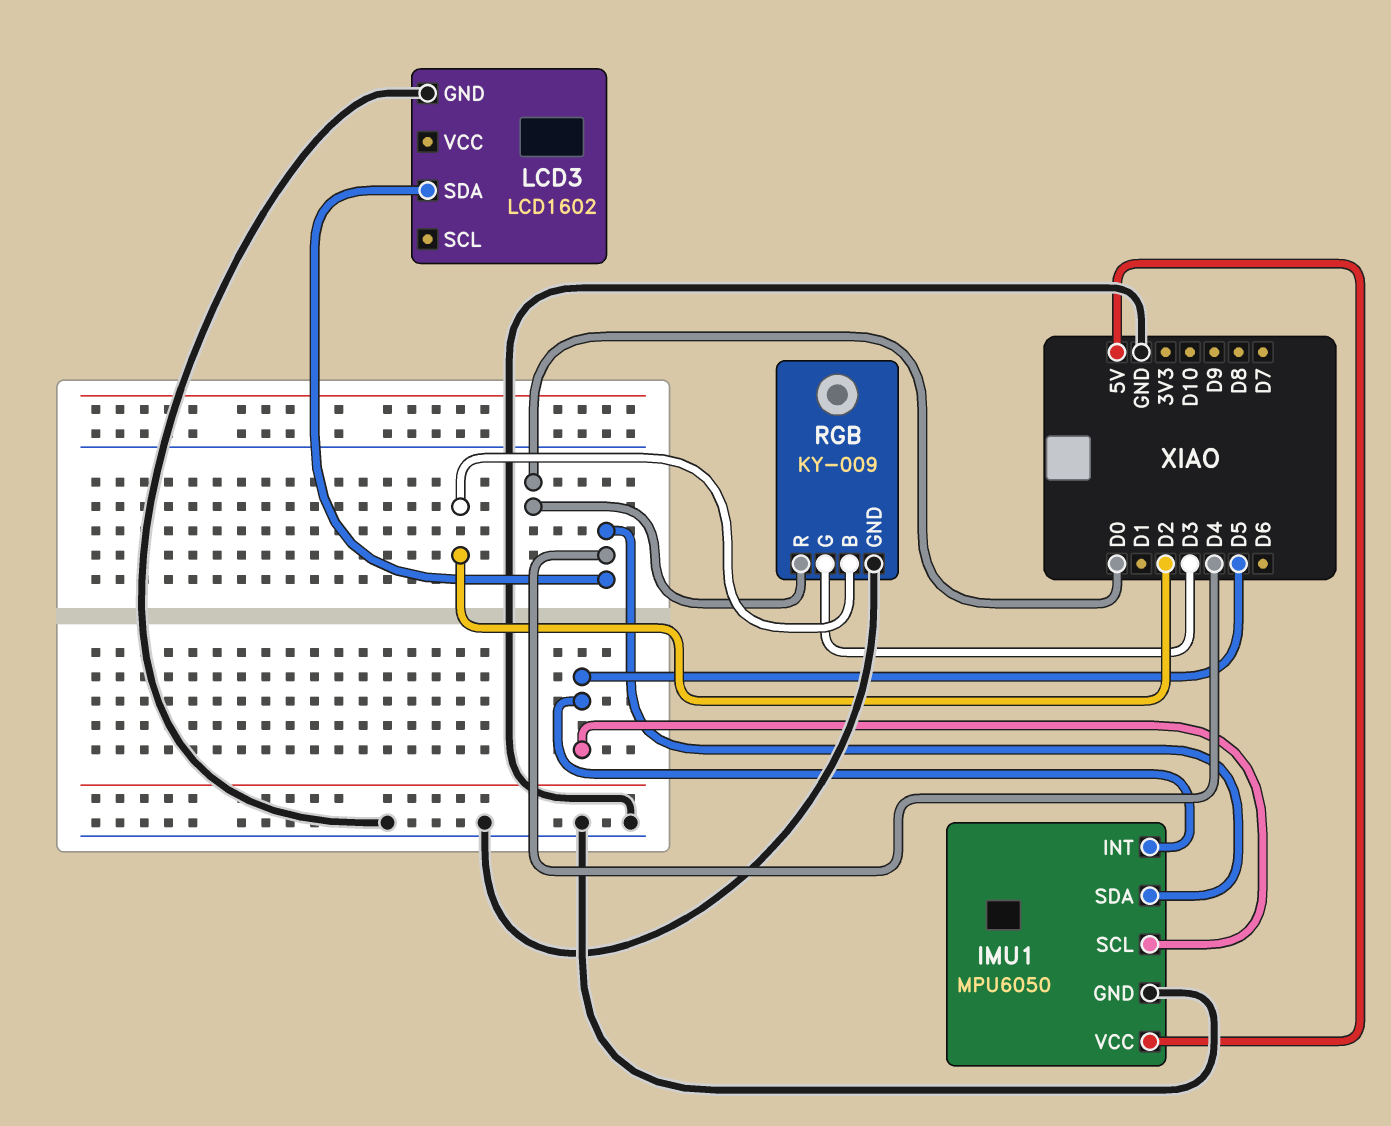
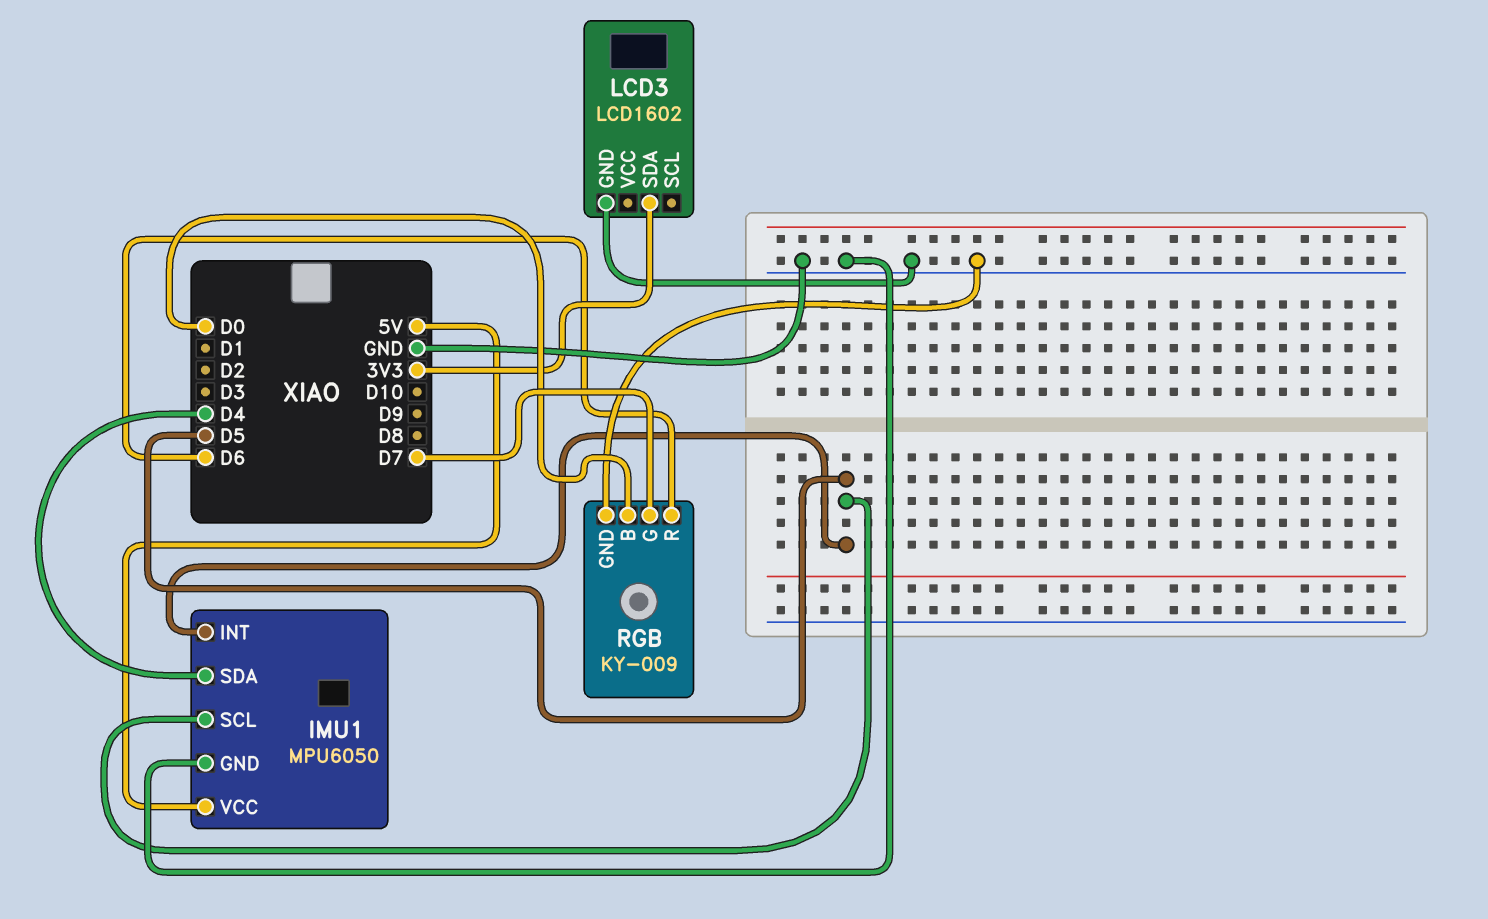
LCD3 pin SDA: D4 -> 3V3
RGB pin B: D2 -> D0
RGB pin G: D3 -> D7
RGB pin R: D0 -> D6

